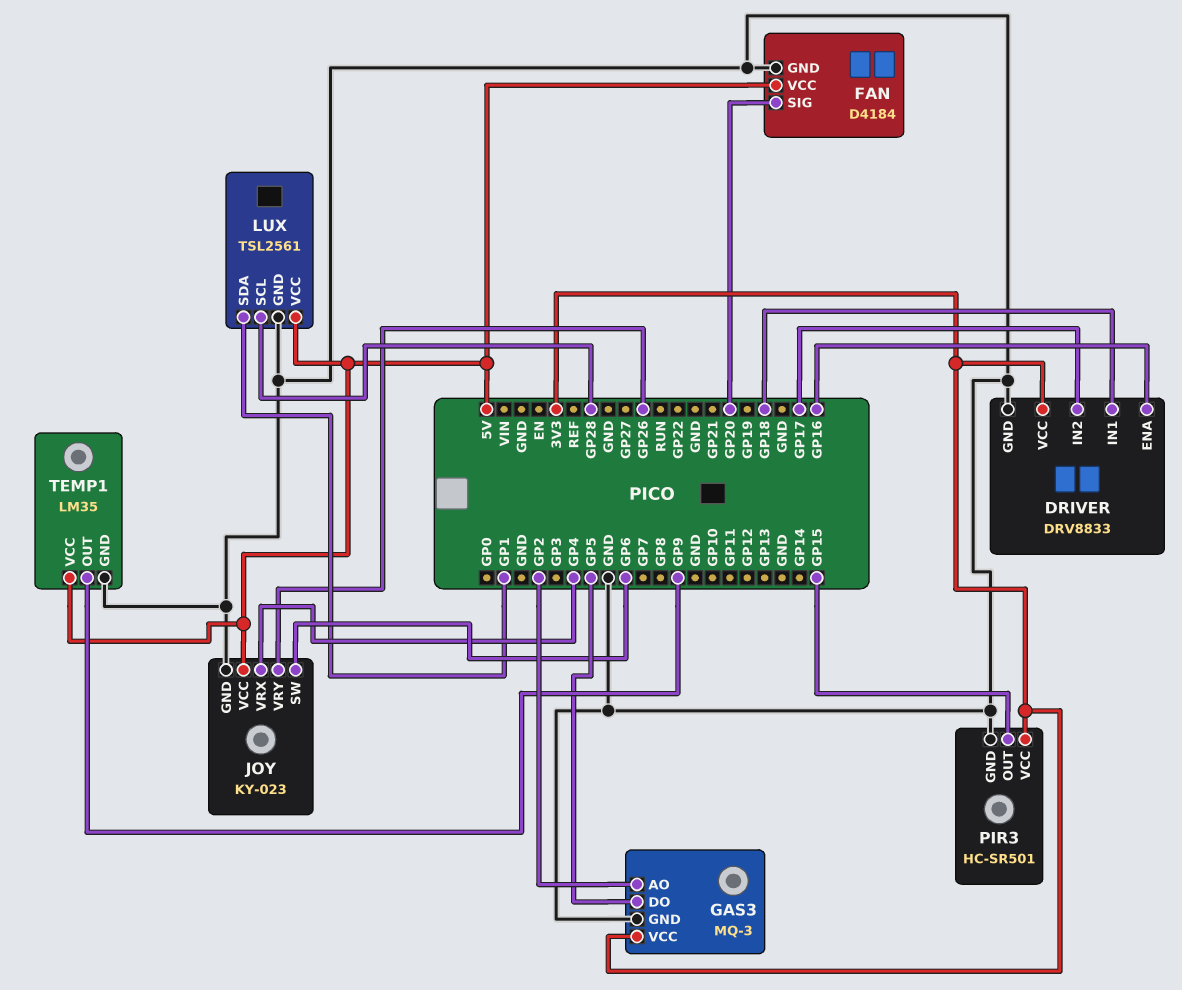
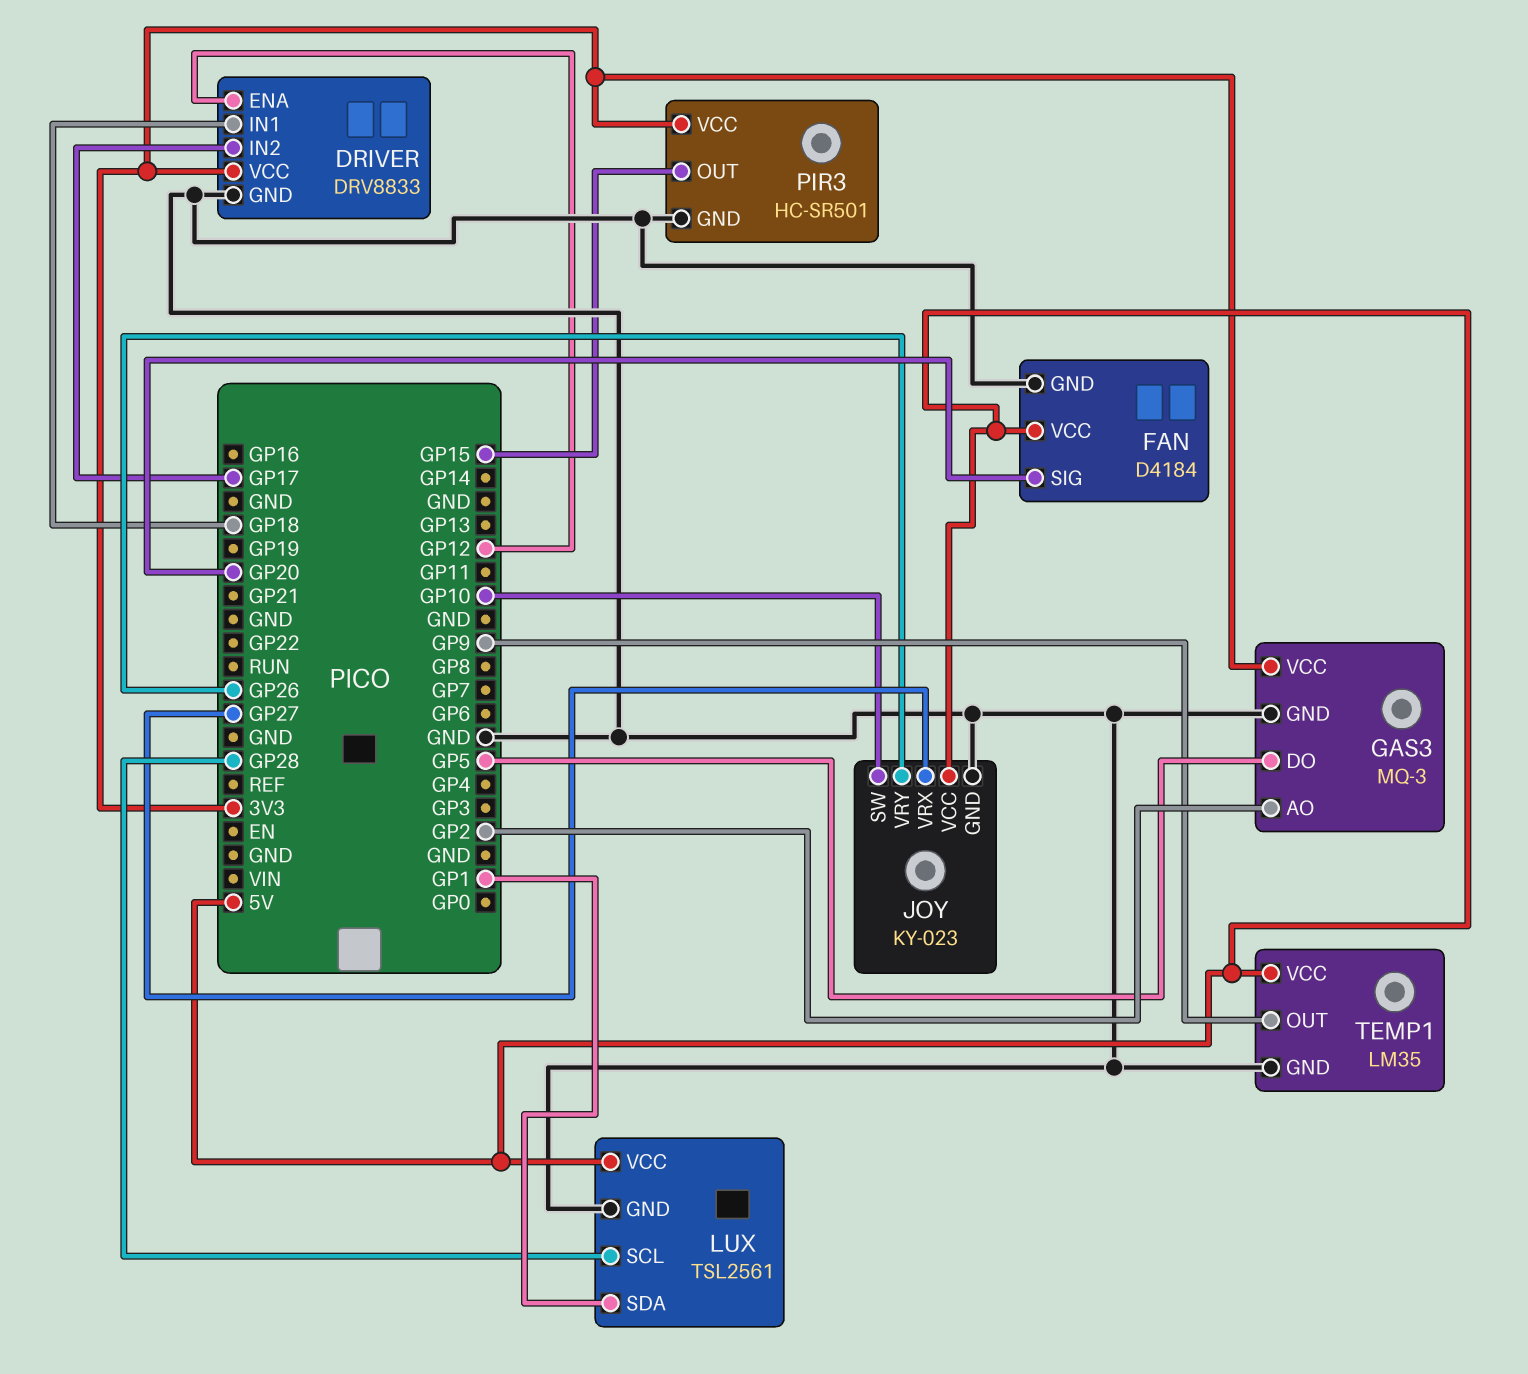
DRIVER pin ENA: GP16 -> GP12
JOY pin SW: GP6 -> GP10
JOY pin VRX: GP4 -> GP27

